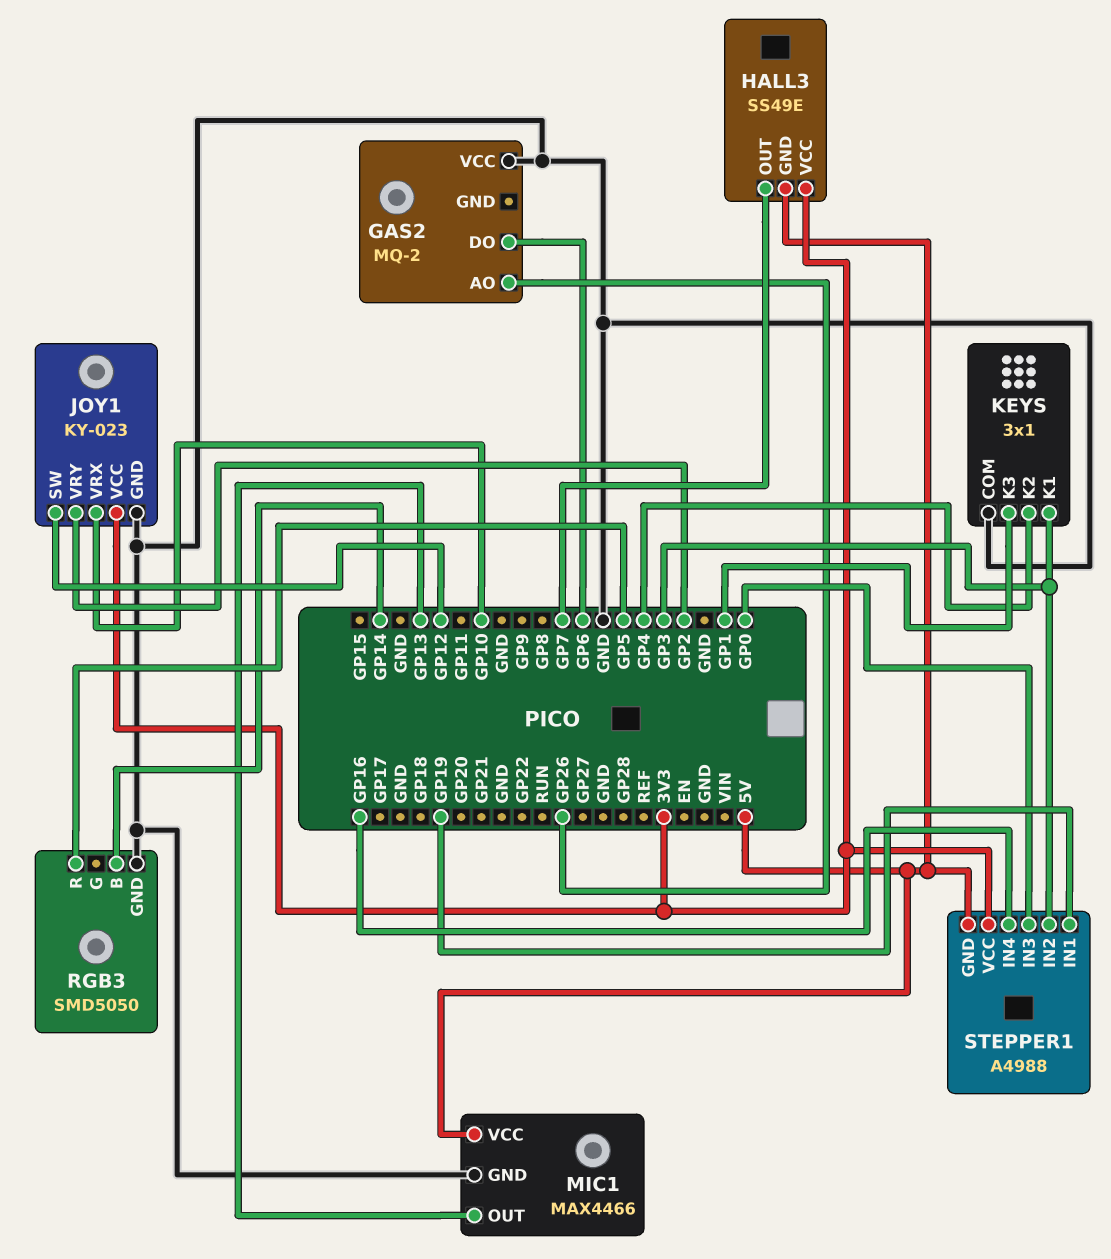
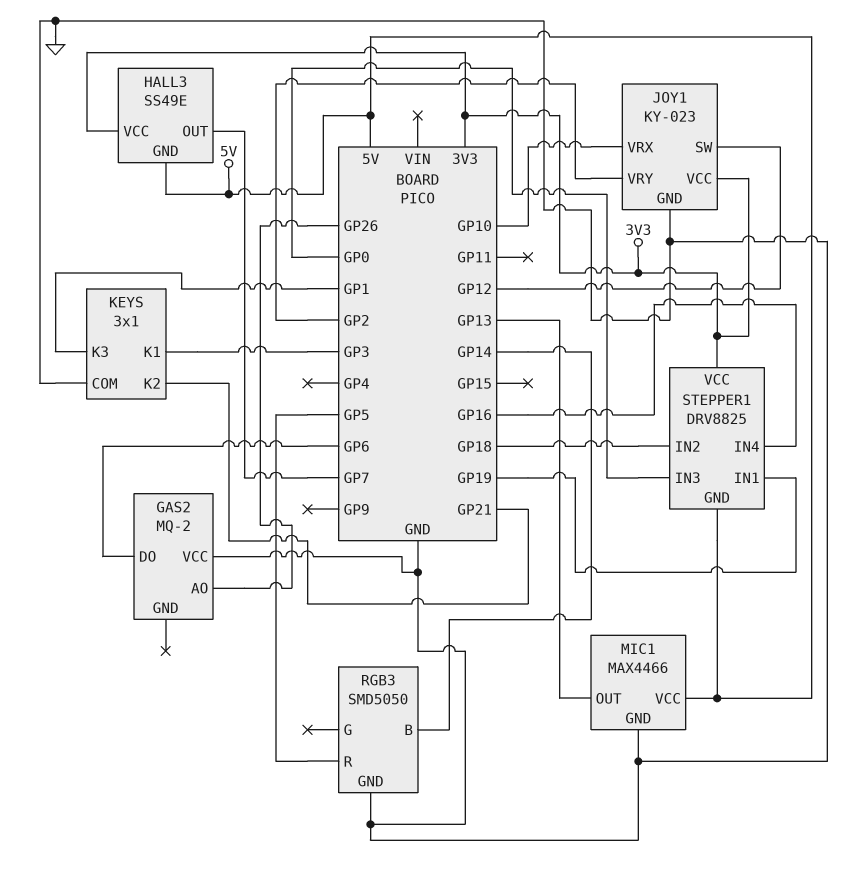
KEYS pin K2: GP4 -> GP21
STEPPER1: A4988 -> DRV8825
STEPPER1 pin IN2: GP3 -> GP18

